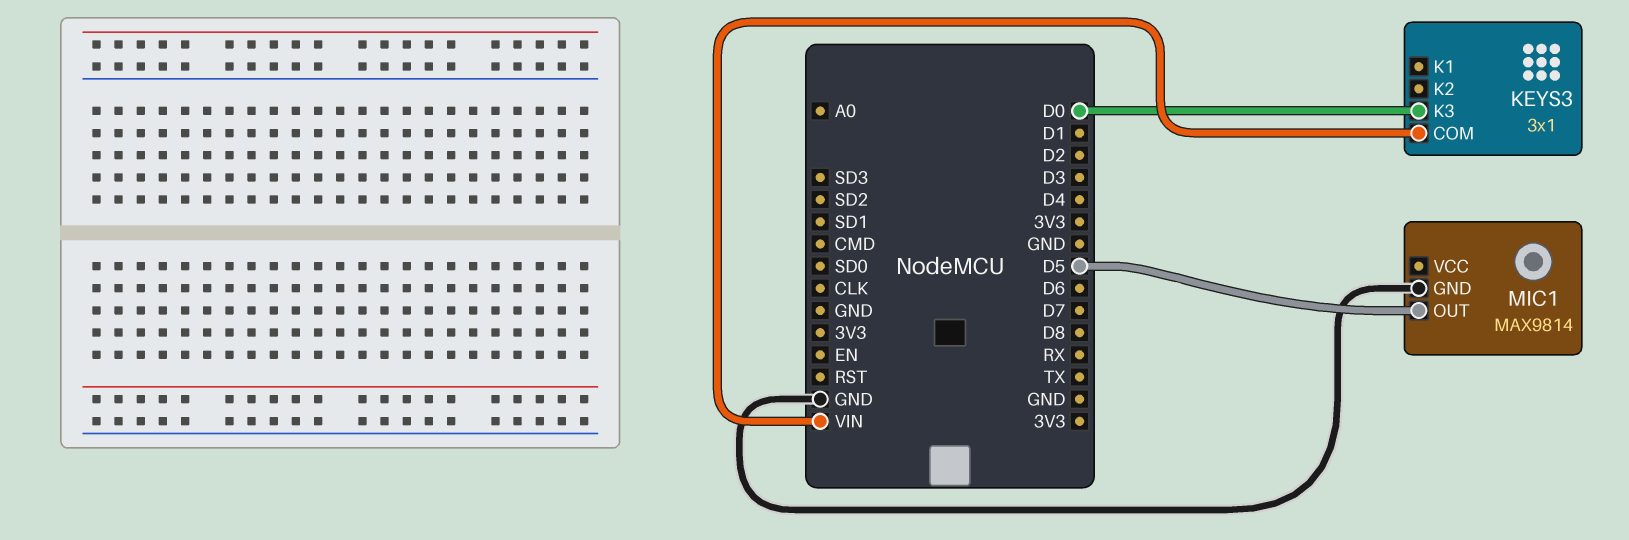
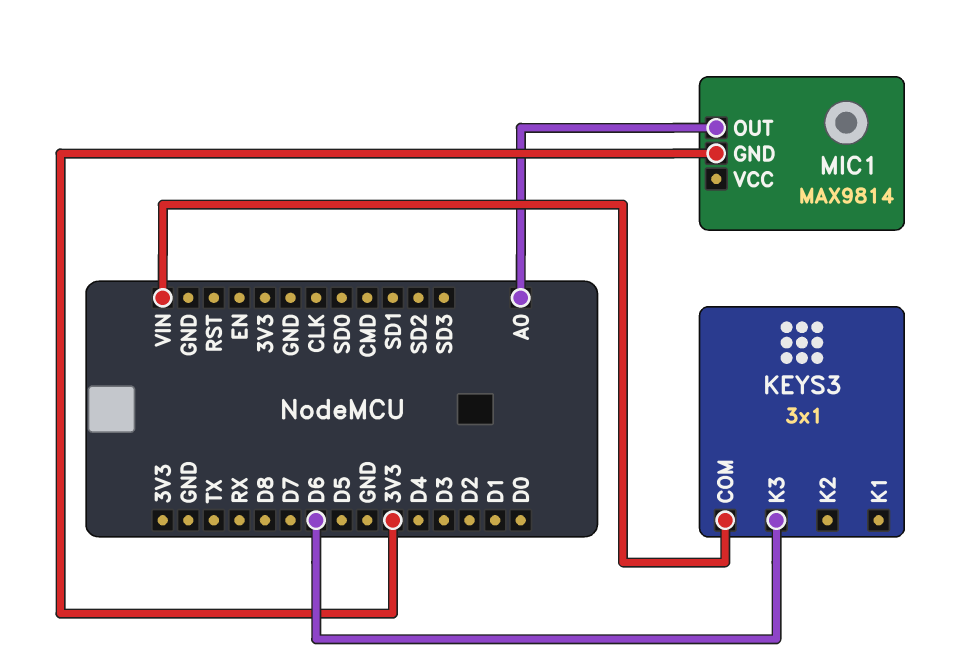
KEYS3 pin K3: D0 -> D6
MIC1 pin GND: GND -> 3V3
MIC1 pin OUT: D5 -> A0

